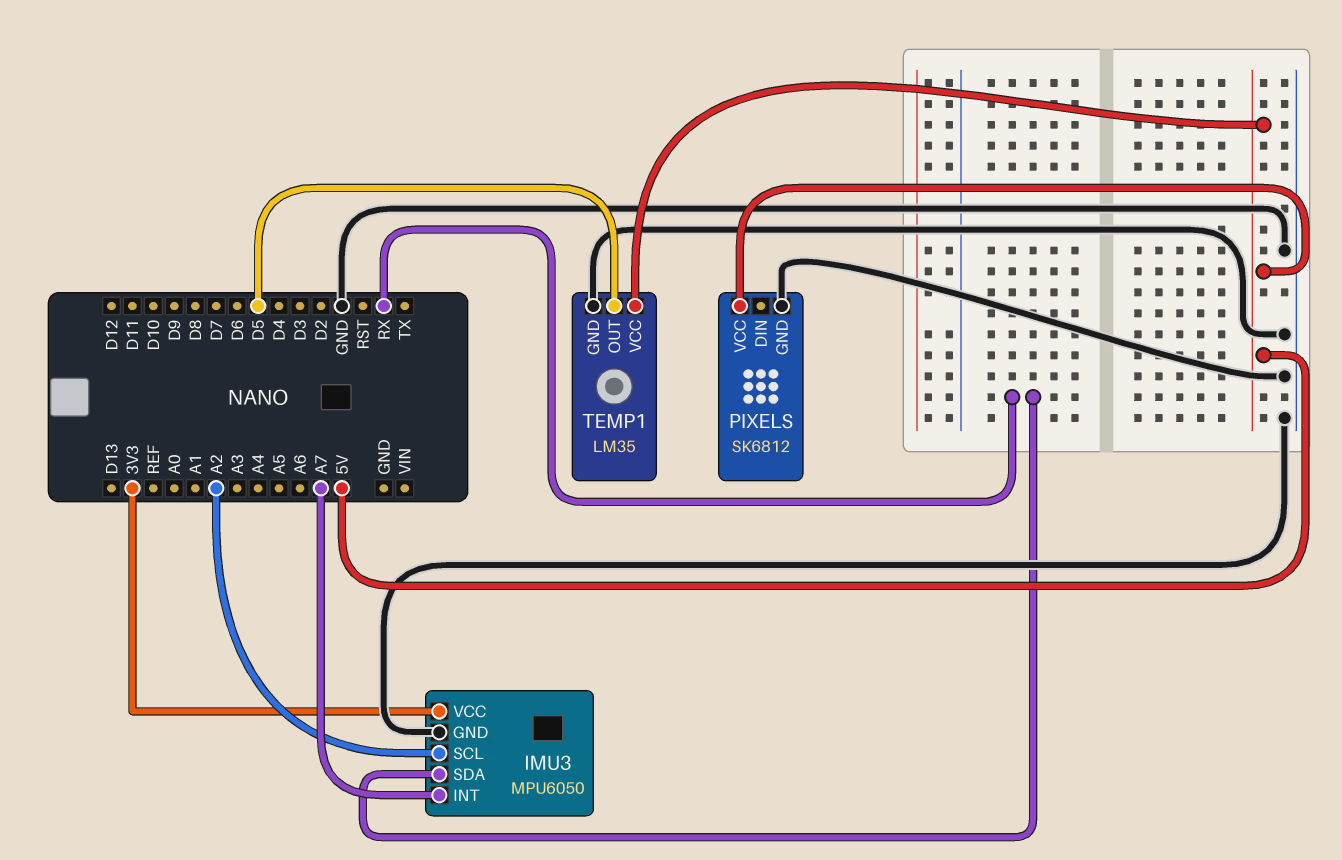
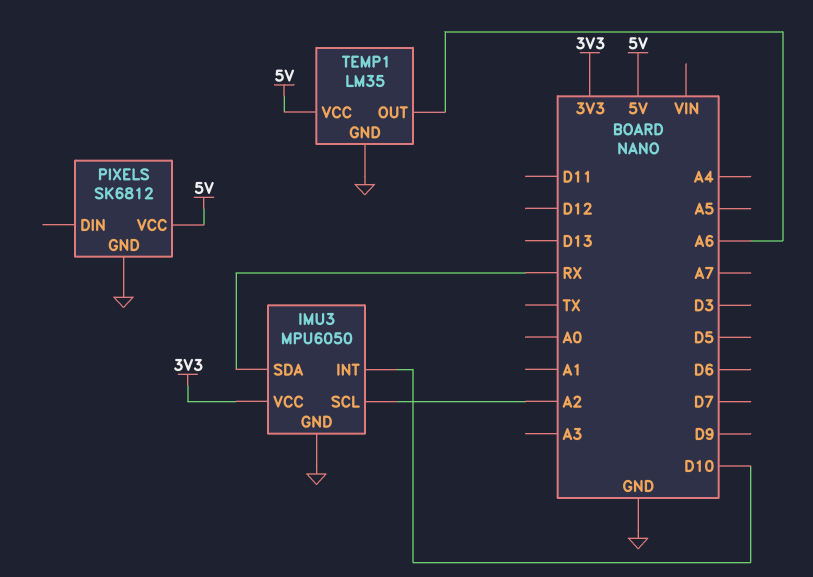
IMU3 pin INT: A7 -> D10
TEMP1 pin OUT: D5 -> A6

